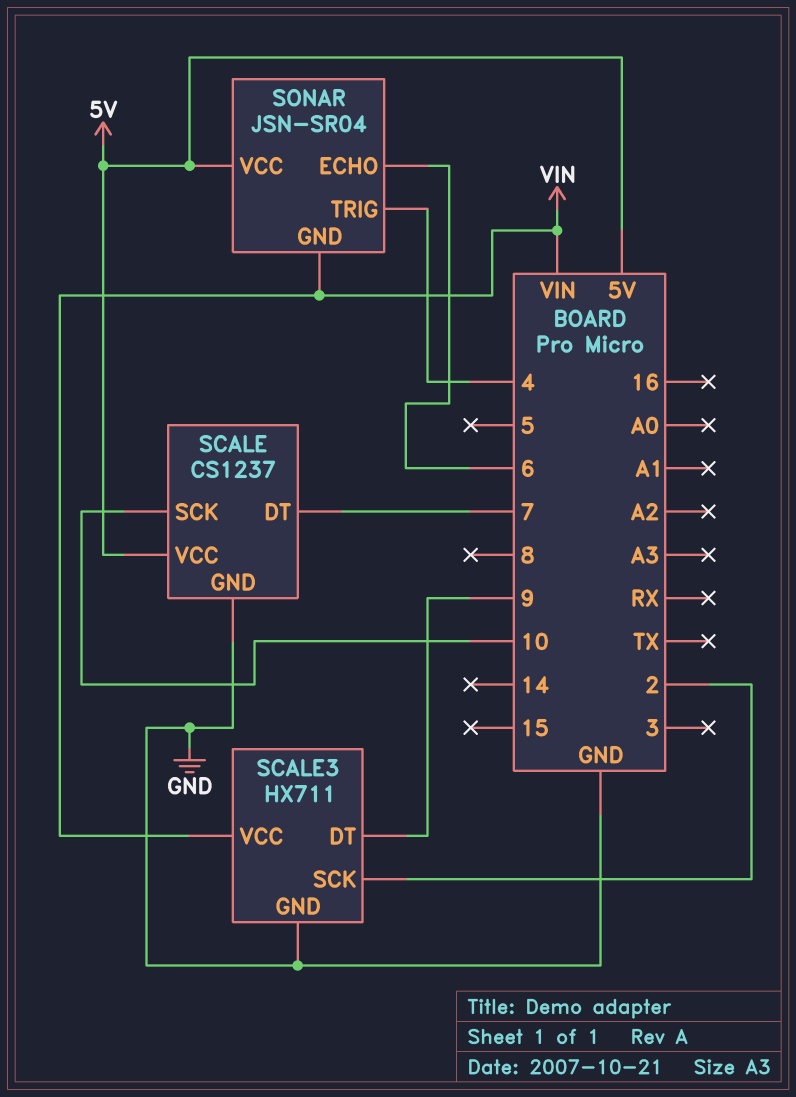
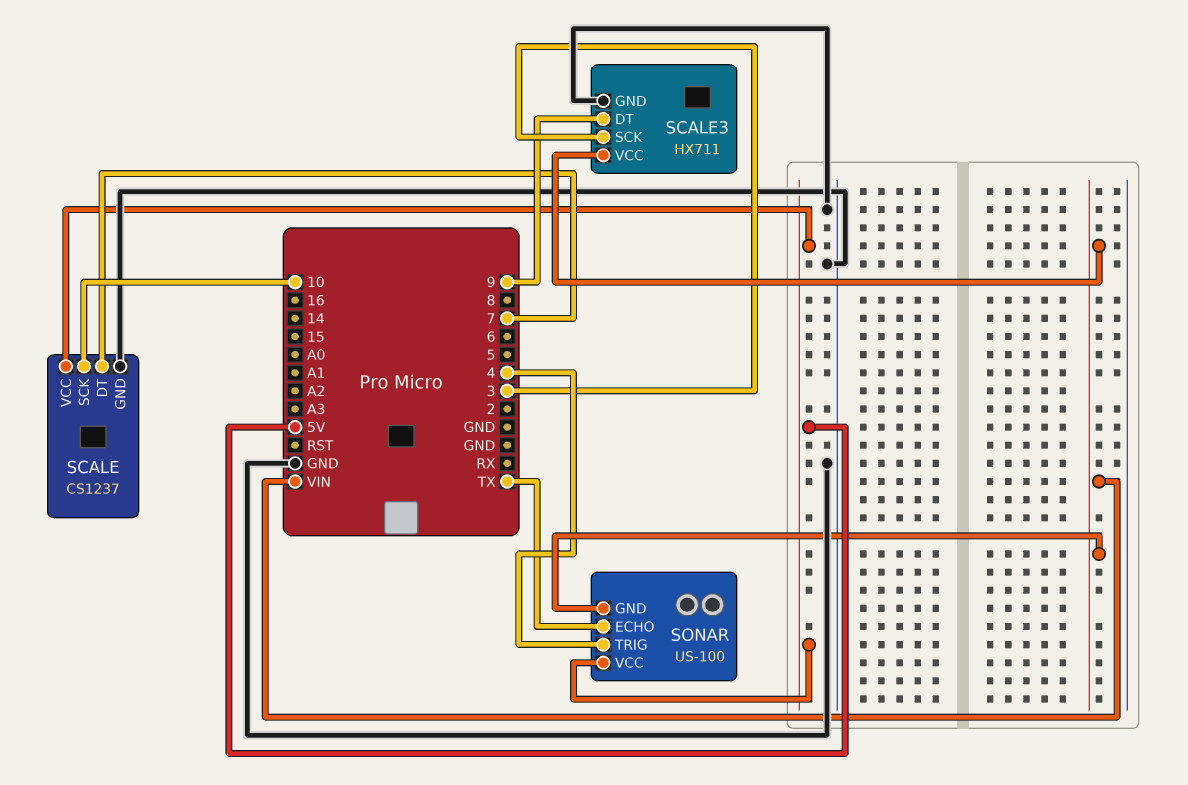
SCALE3 pin SCK: 2 -> 3
SONAR: JSN-SR04 -> US-100
SONAR pin ECHO: 6 -> TX

